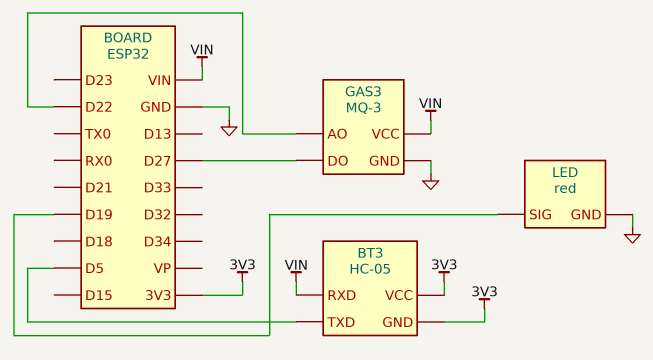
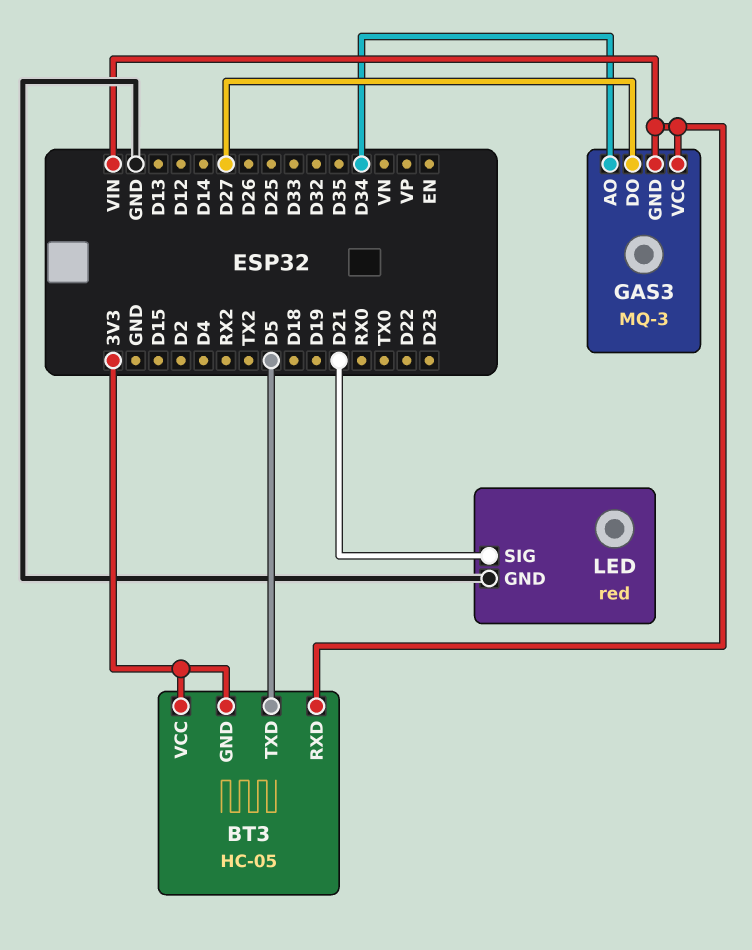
GAS3 pin AO: D22 -> D34
GAS3 pin GND: GND -> VIN
LED pin SIG: D19 -> D21

